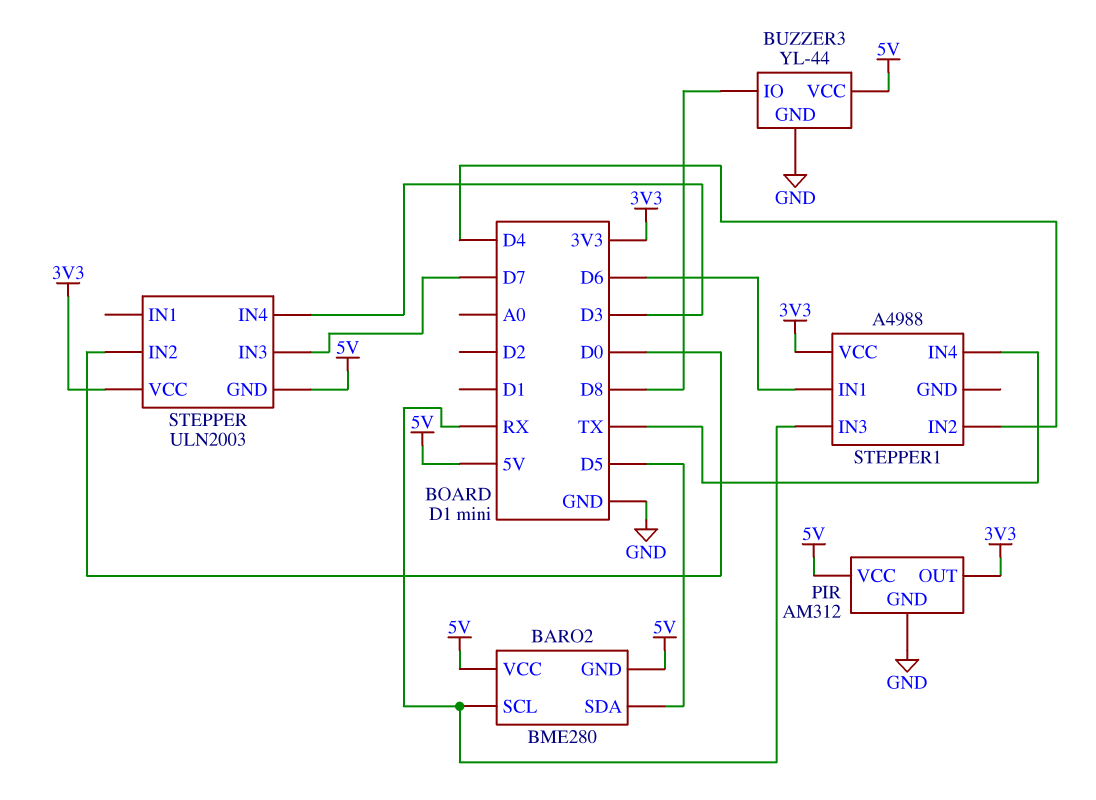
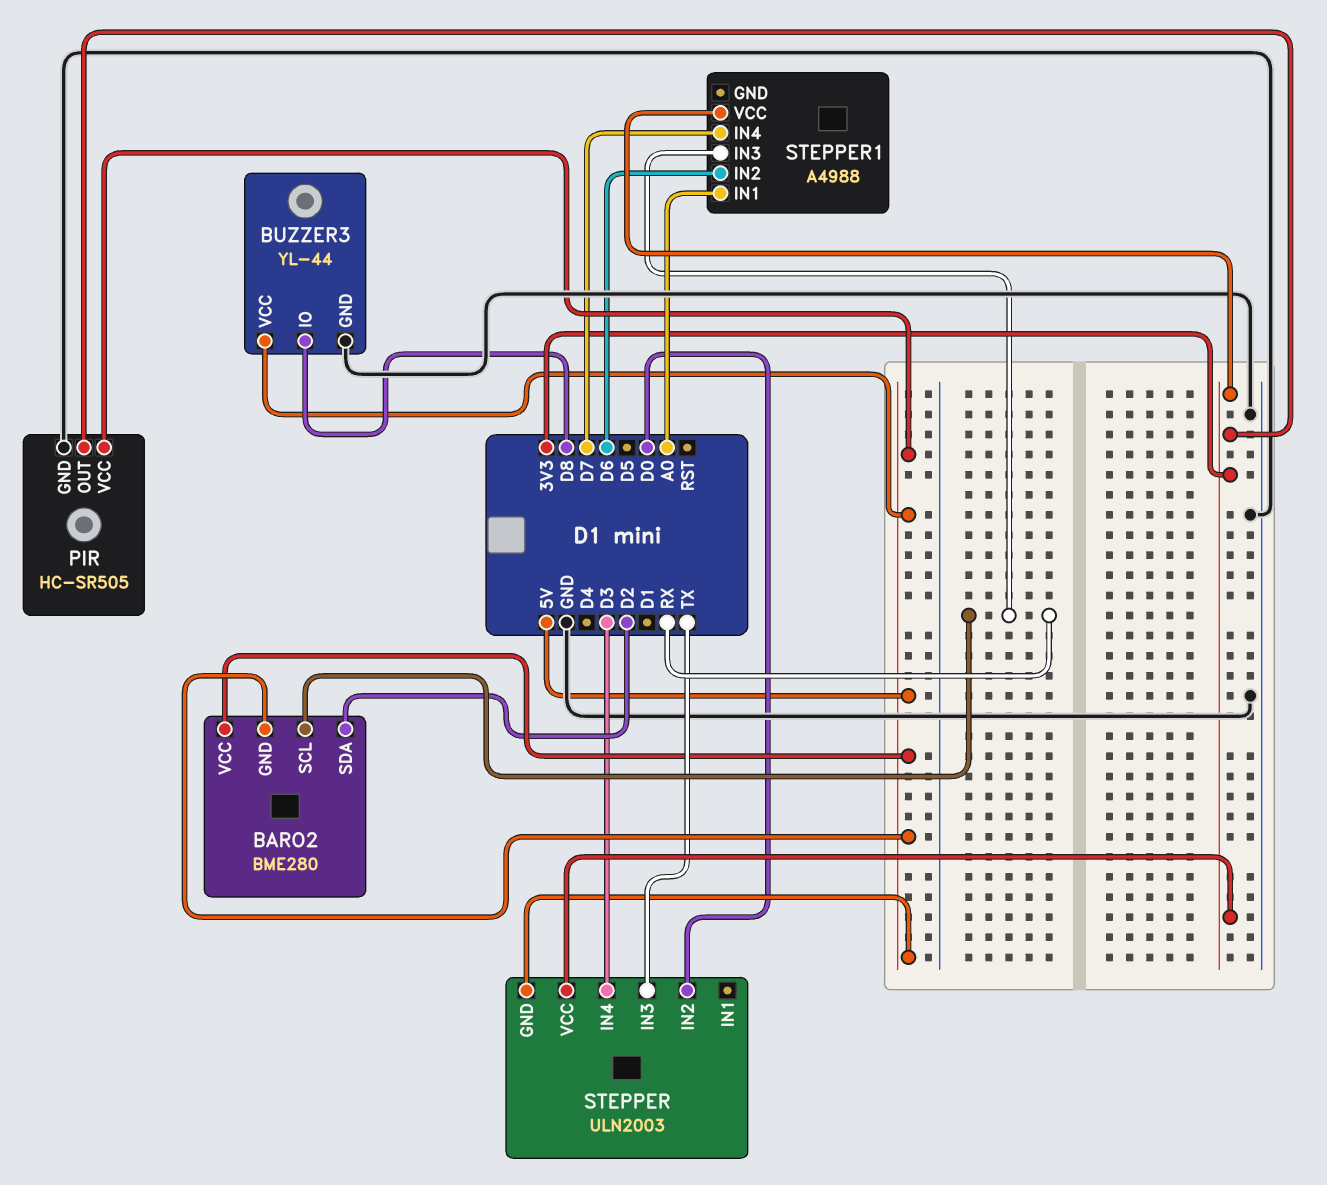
BARO2 pin SDA: D5 -> D2
PIR: AM312 -> HC-SR505
STEPPER pin IN3: D7 -> TX
STEPPER1 pin IN1: D6 -> A0
STEPPER1 pin IN2: D4 -> D6
STEPPER1 pin IN4: TX -> D7

